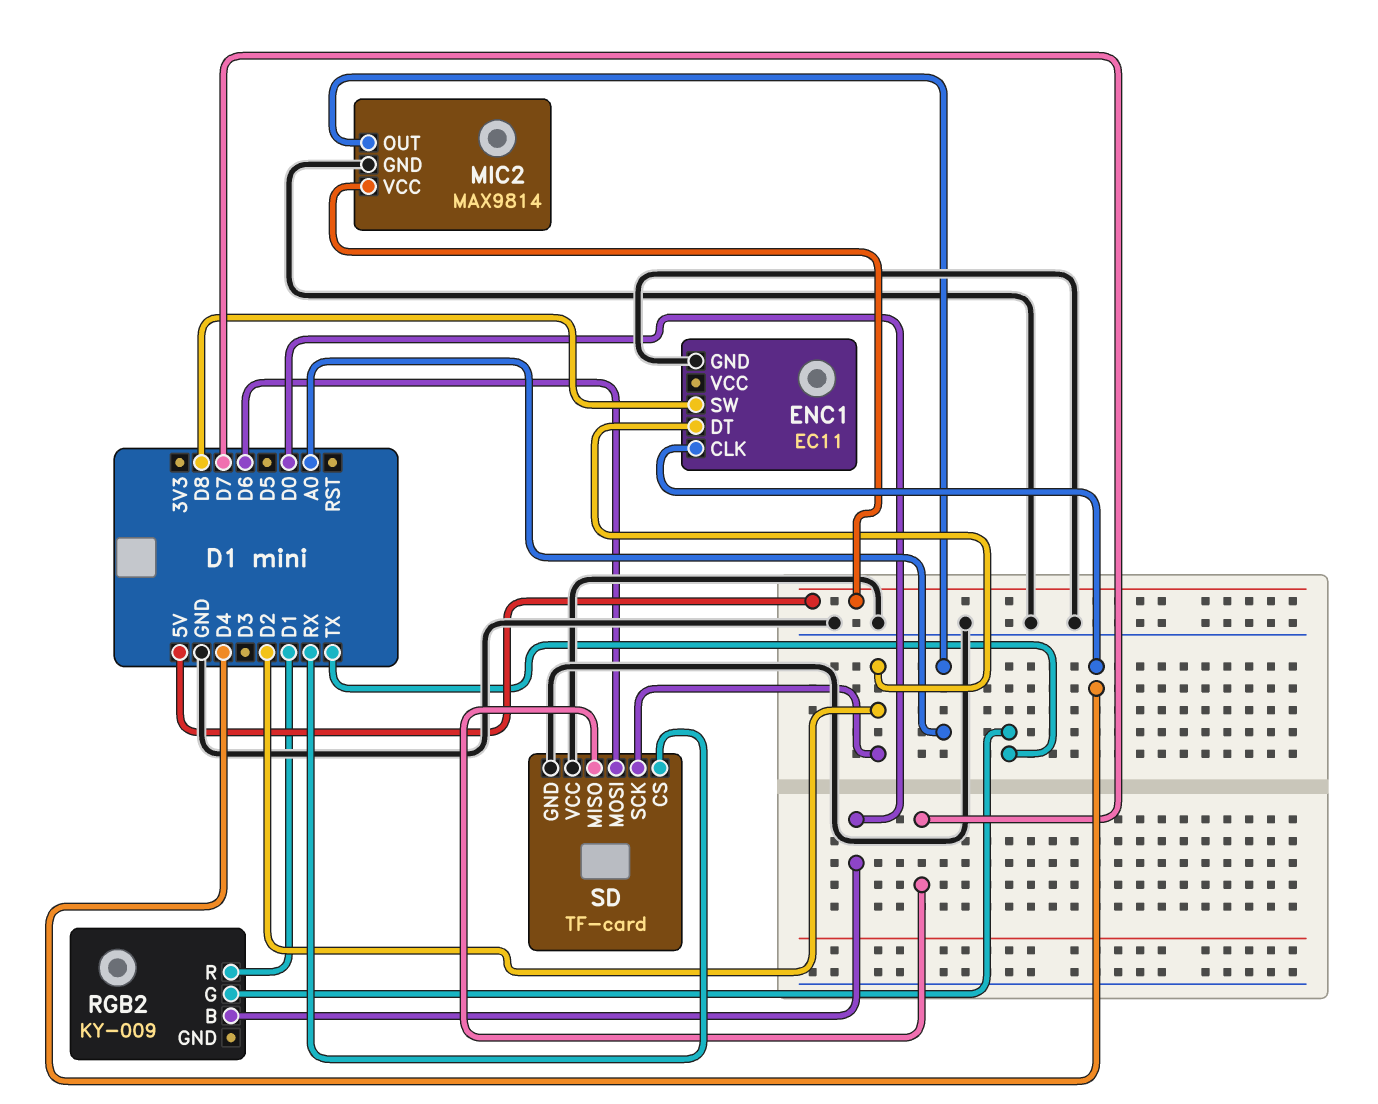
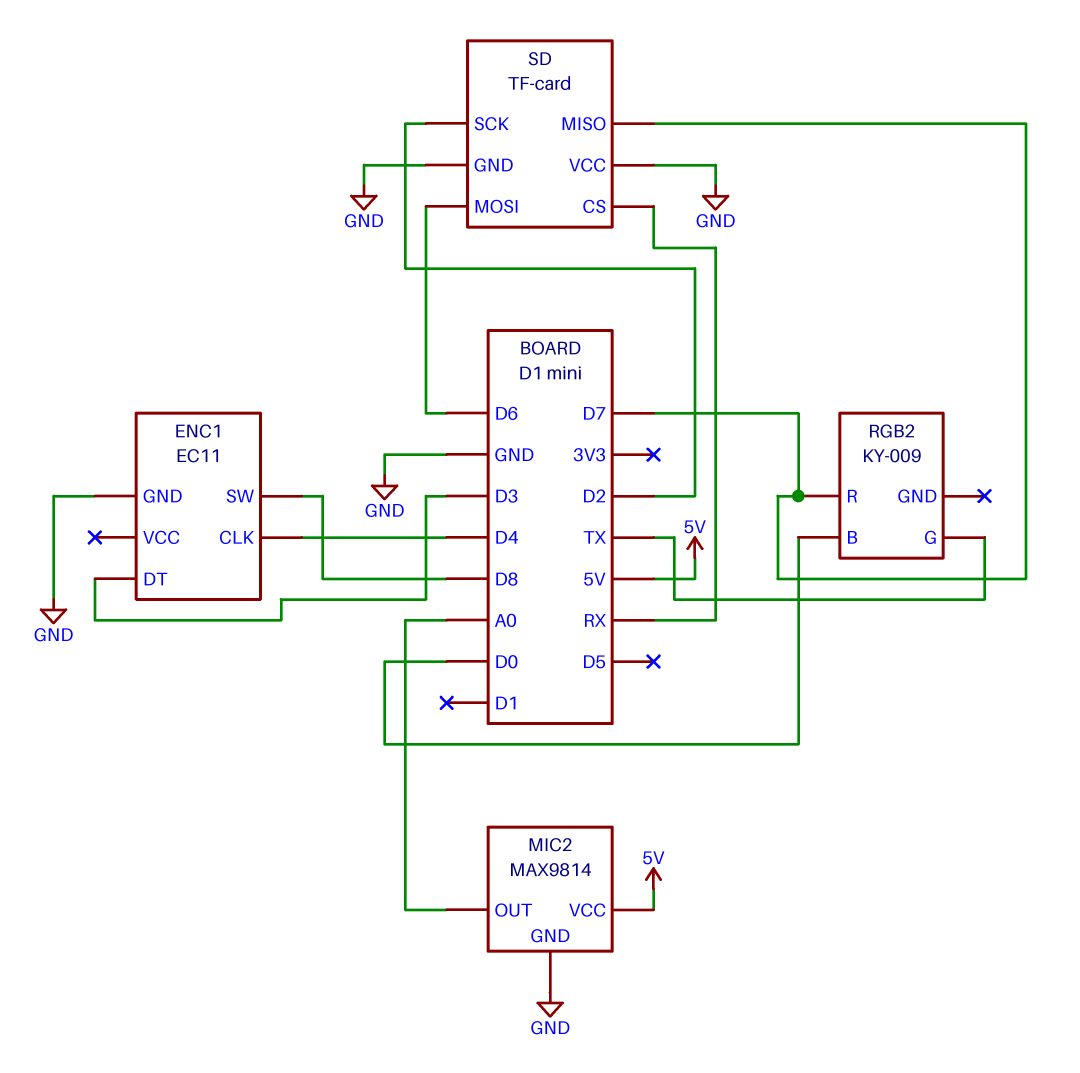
ENC1 pin DT: D2 -> D3
RGB2 pin R: D1 -> D7

